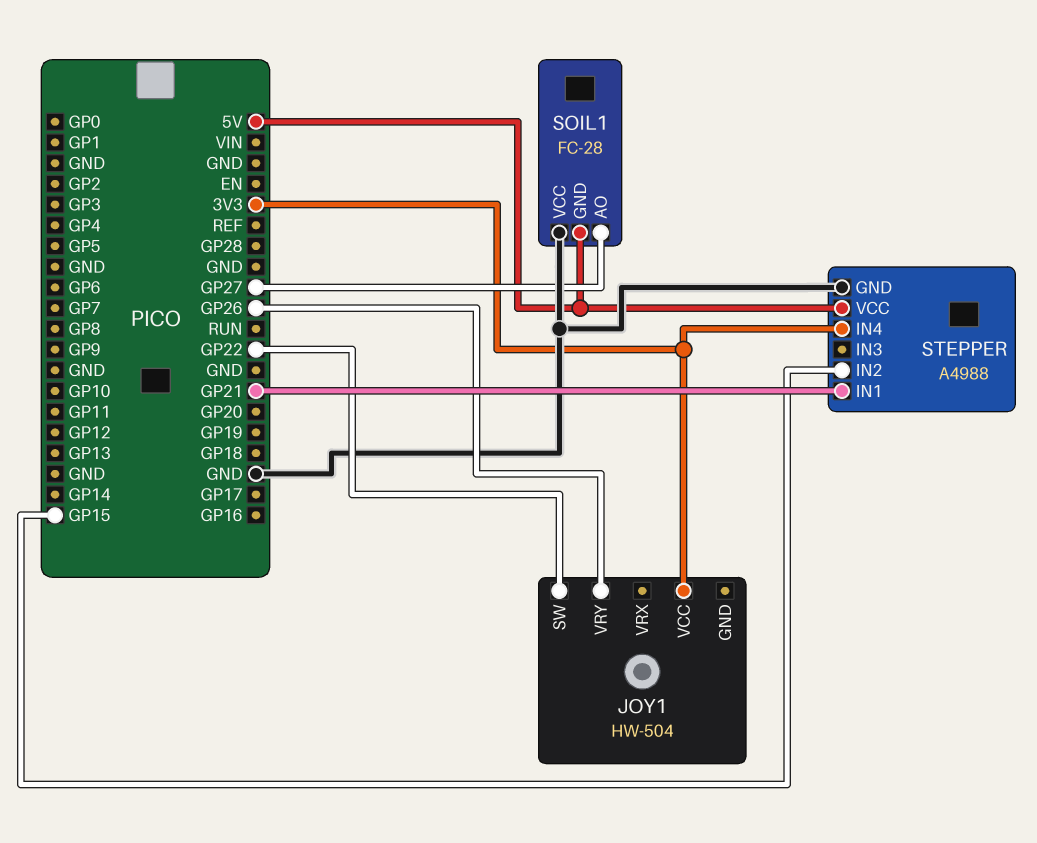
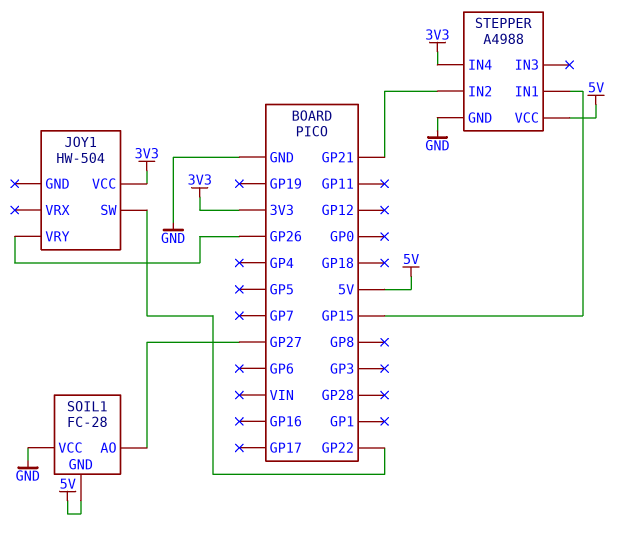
STEPPER pin IN1: GP21 -> GP15
STEPPER pin IN2: GP15 -> GP21

